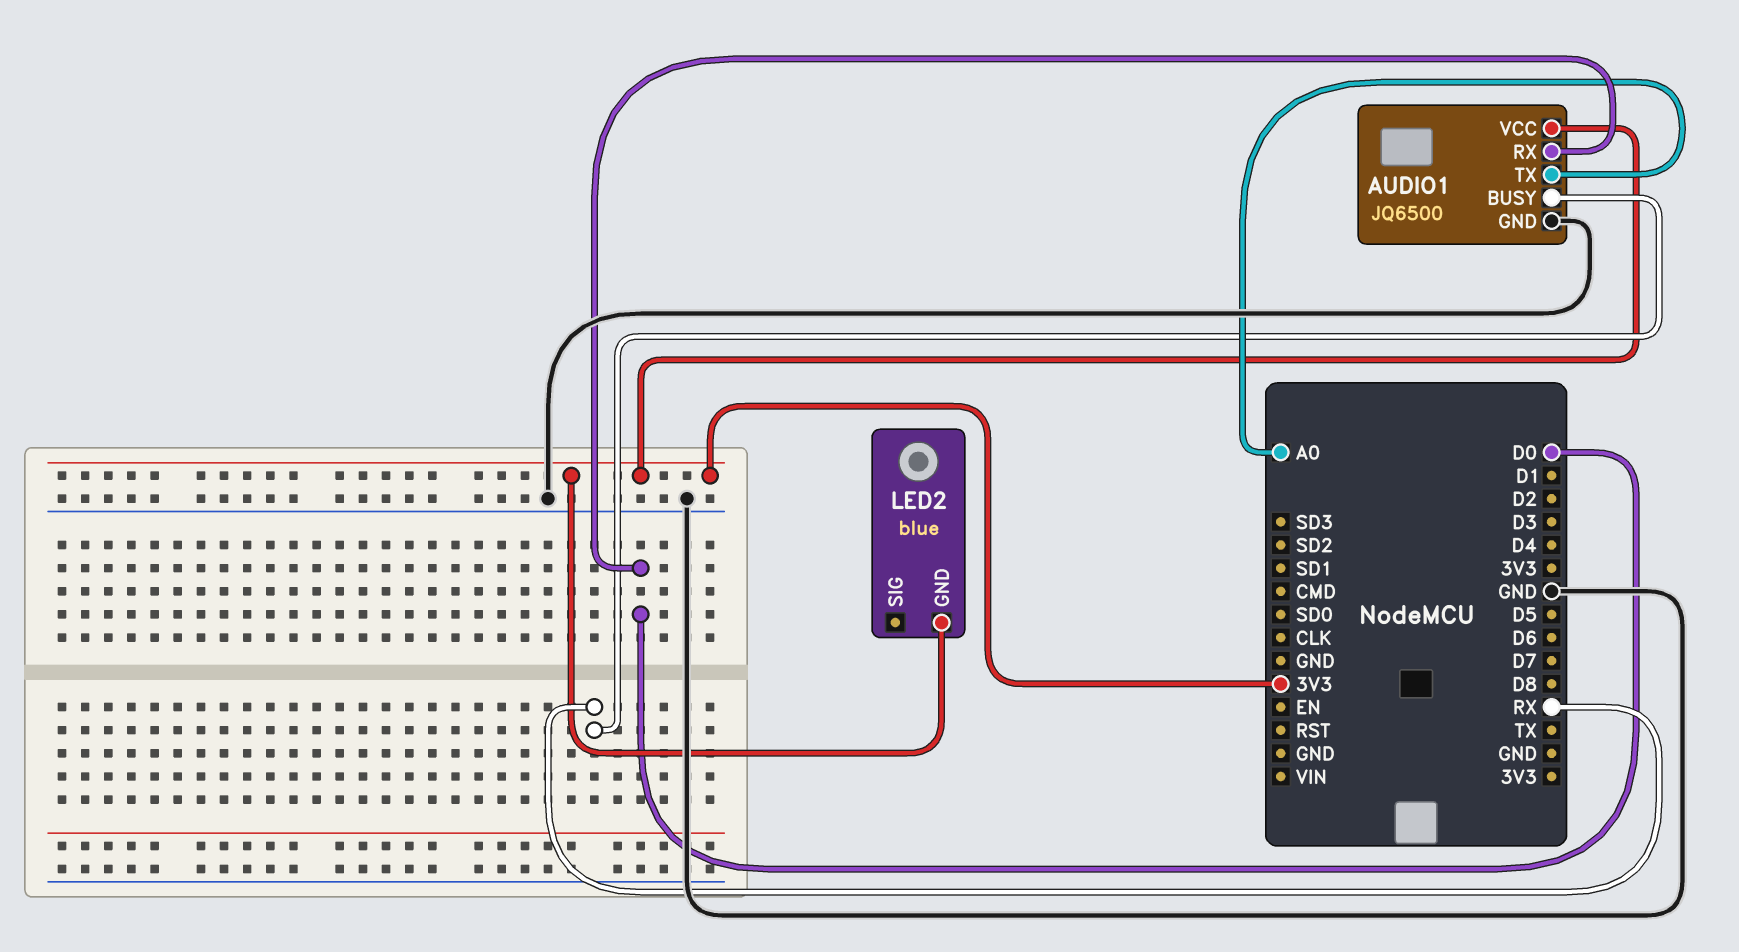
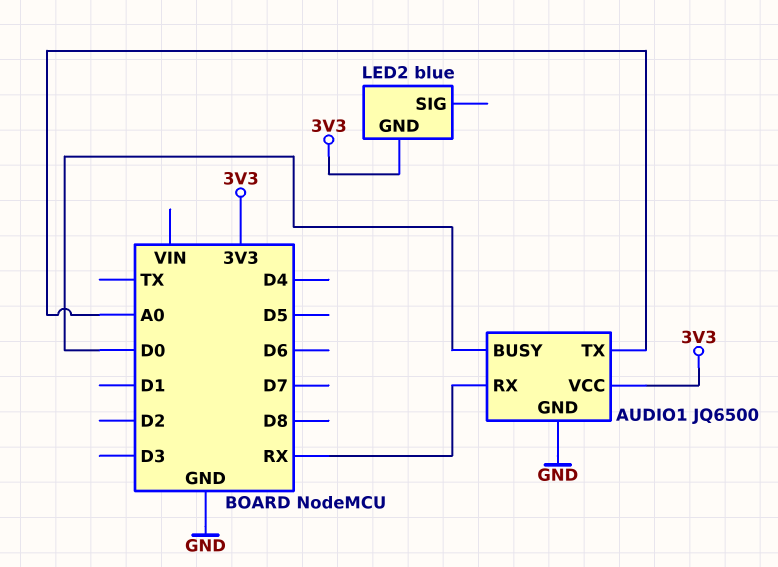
AUDIO1 pin BUSY: RX -> D0
AUDIO1 pin RX: D0 -> RX

